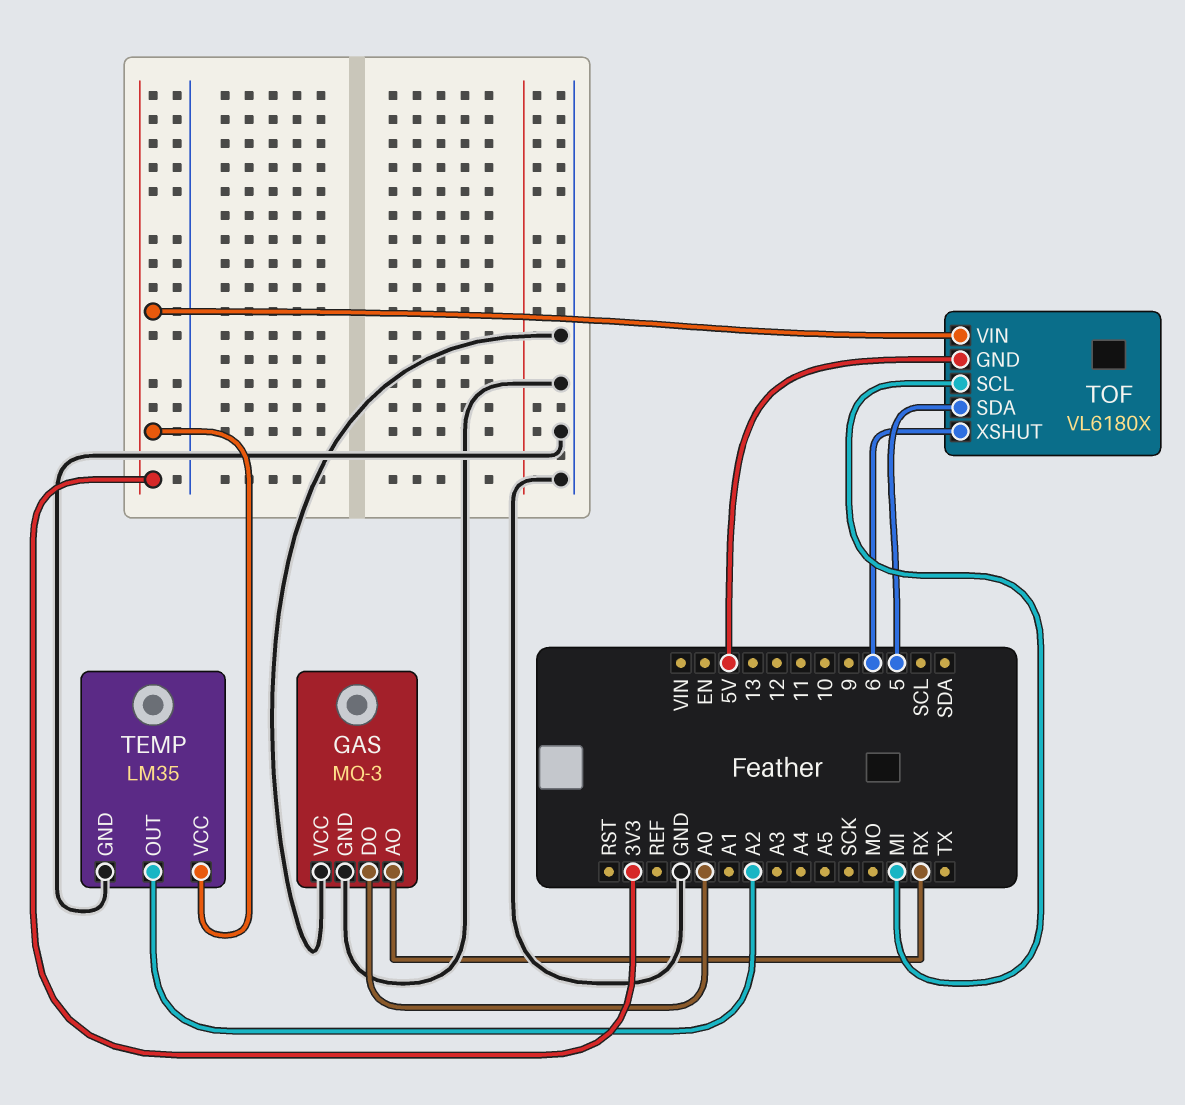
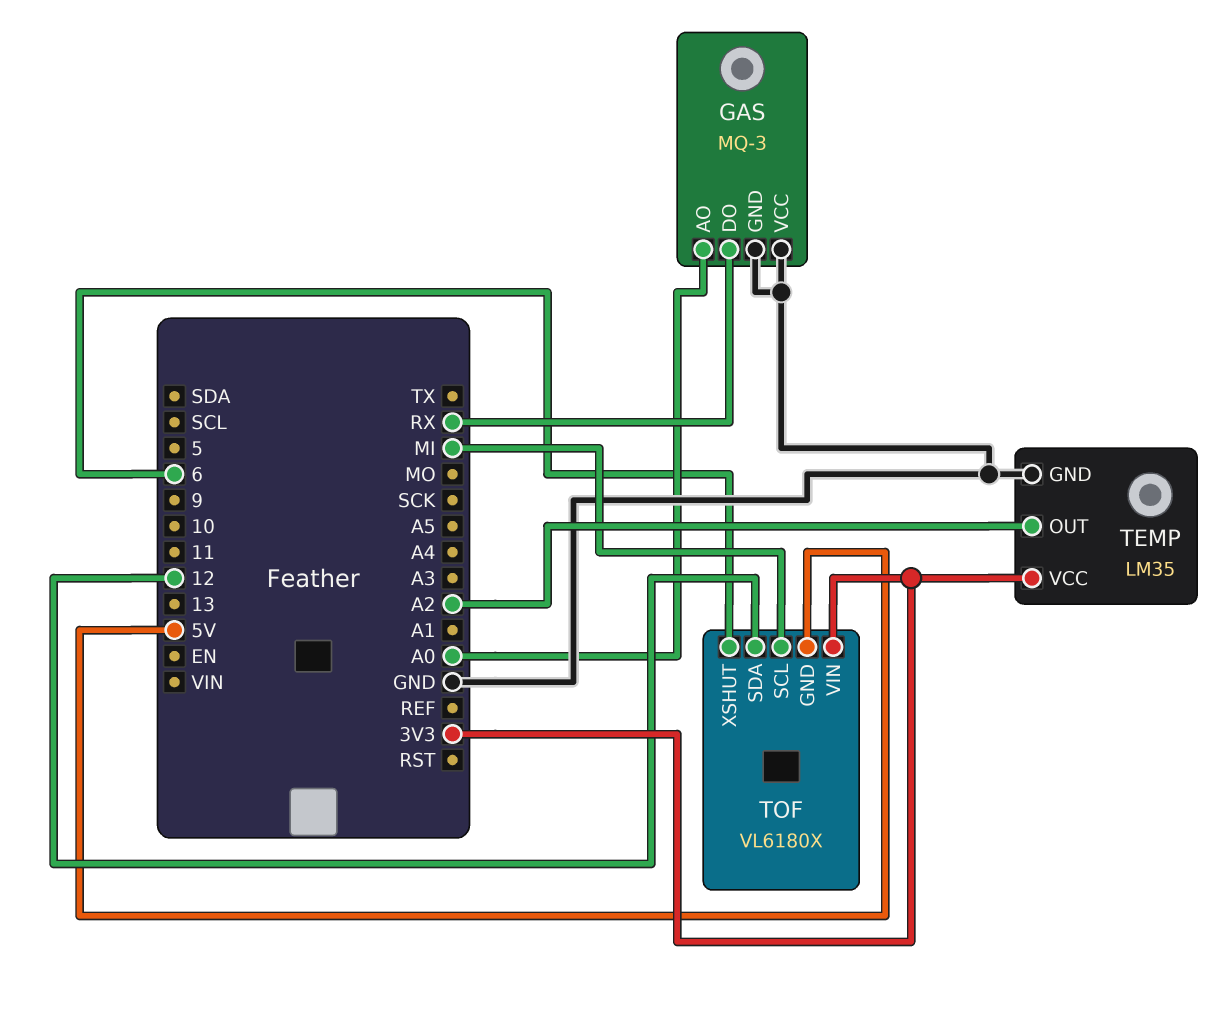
GAS pin AO: RX -> A0
GAS pin DO: A0 -> RX
TOF pin SDA: 5 -> 12

